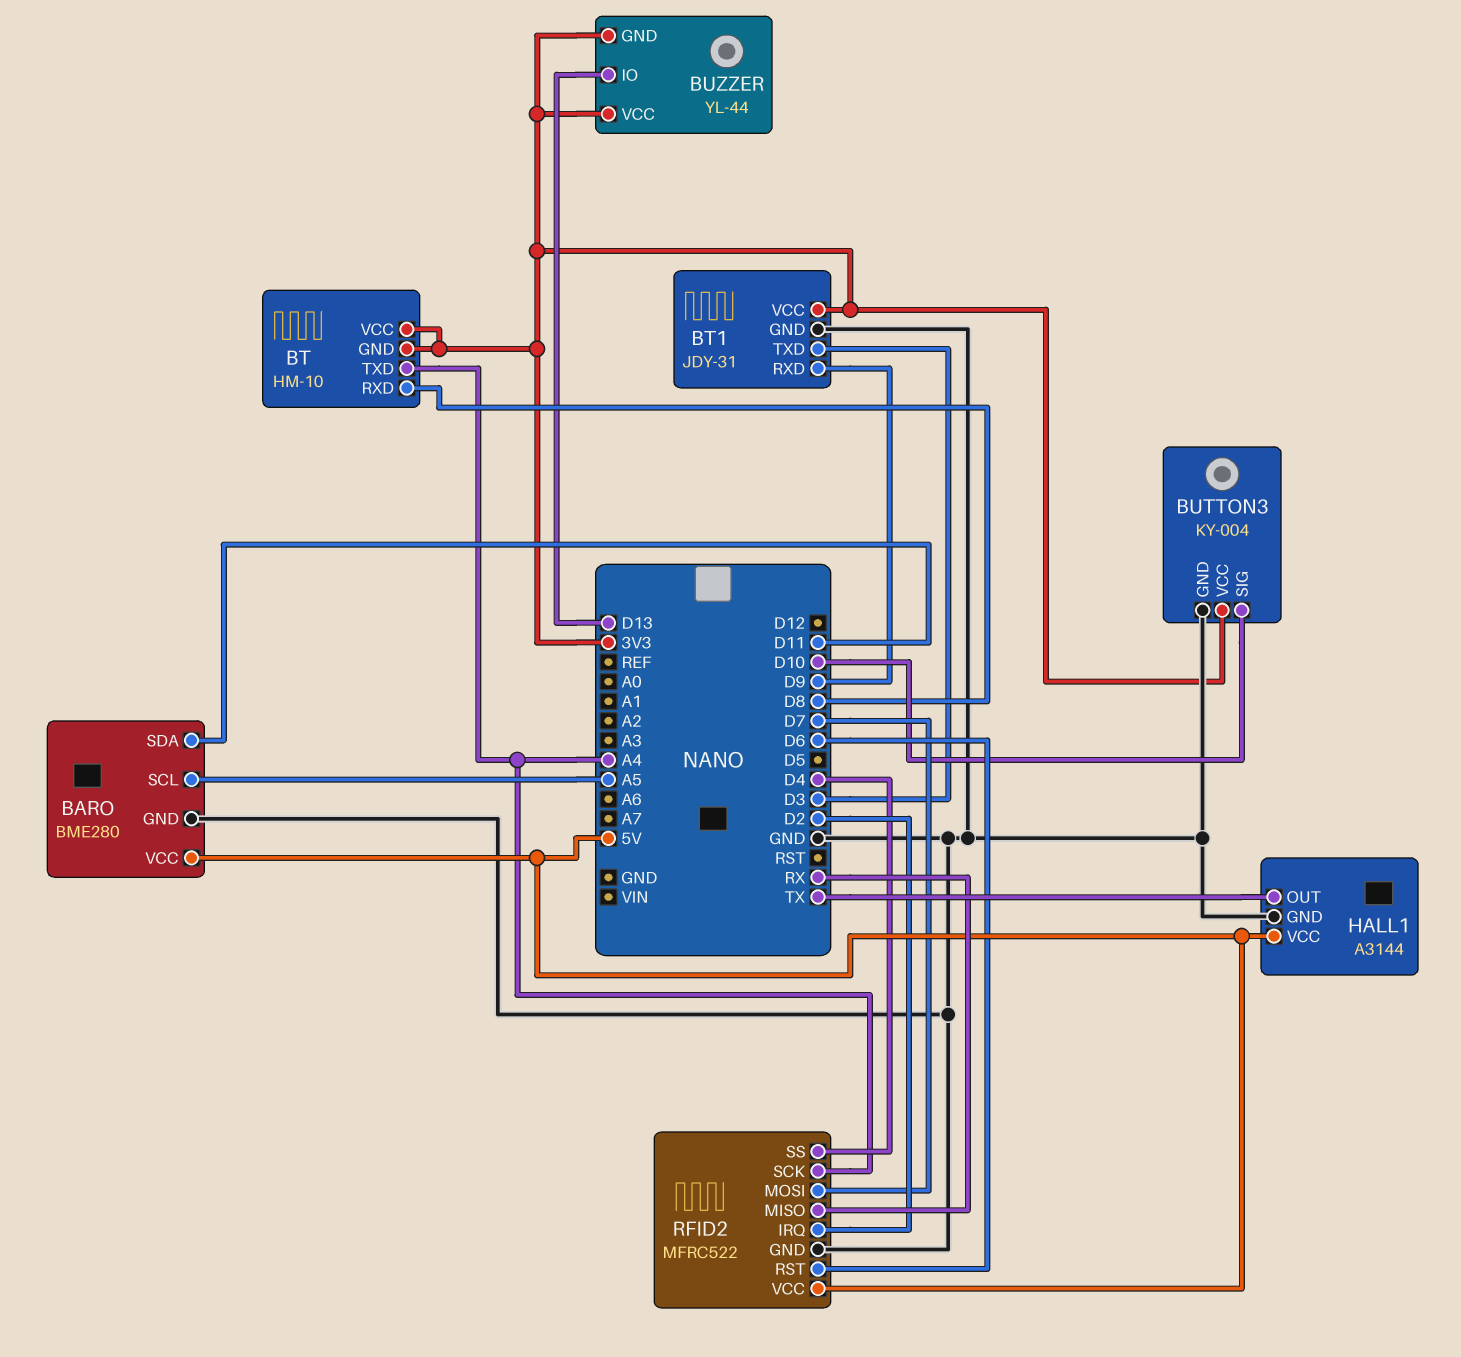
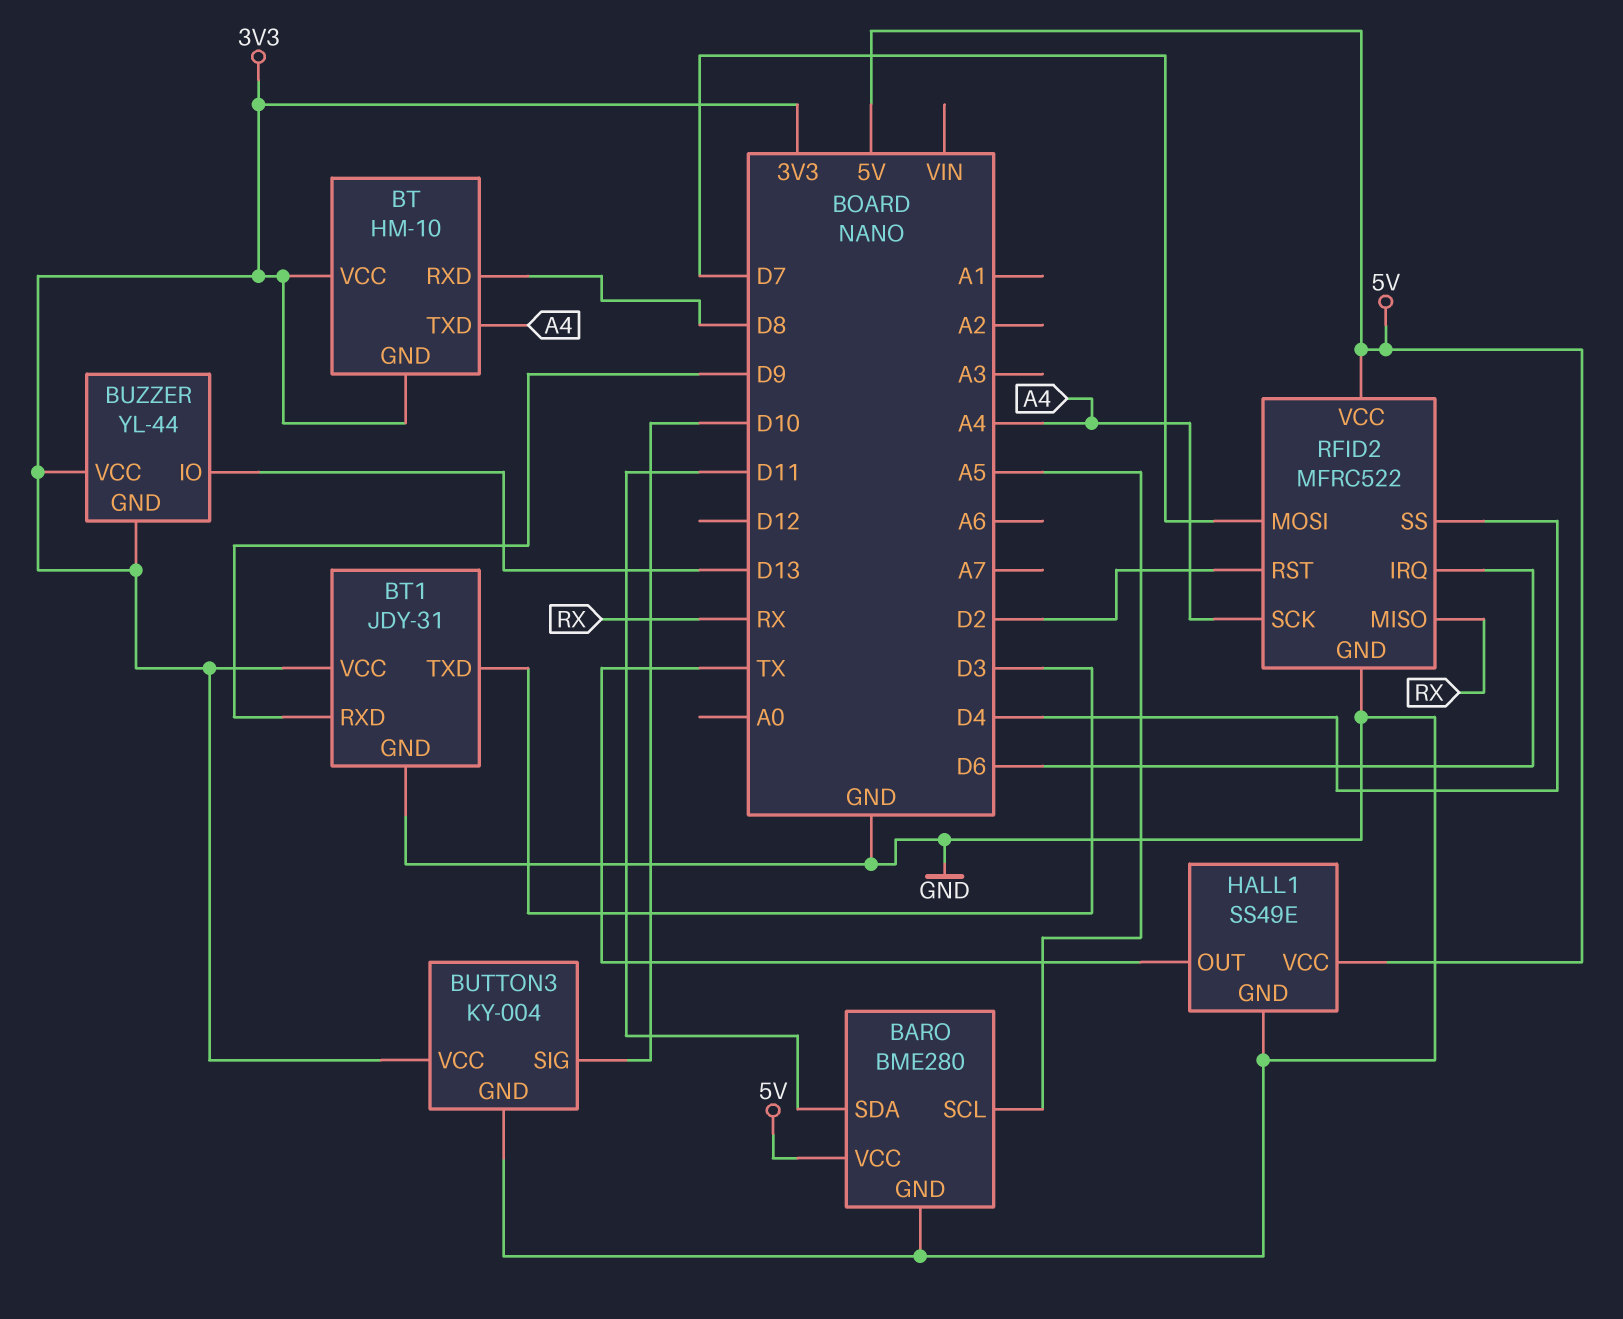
HALL1: A3144 -> SS49E
RFID2 pin IRQ: D2 -> D6
RFID2 pin RST: D6 -> D2

